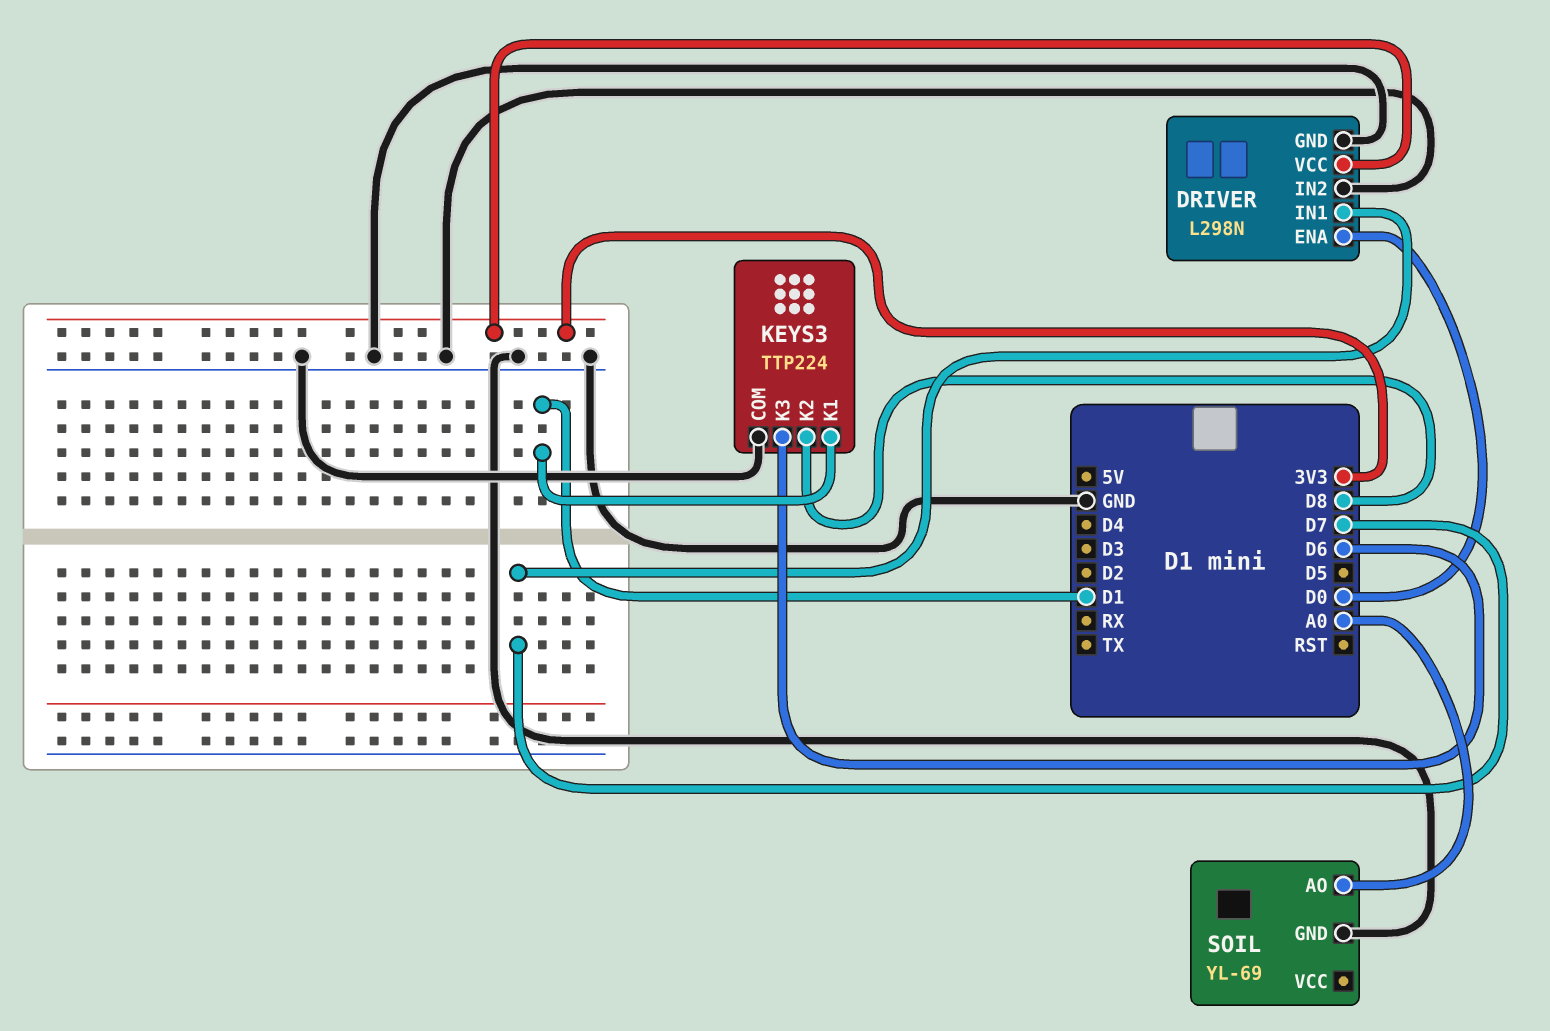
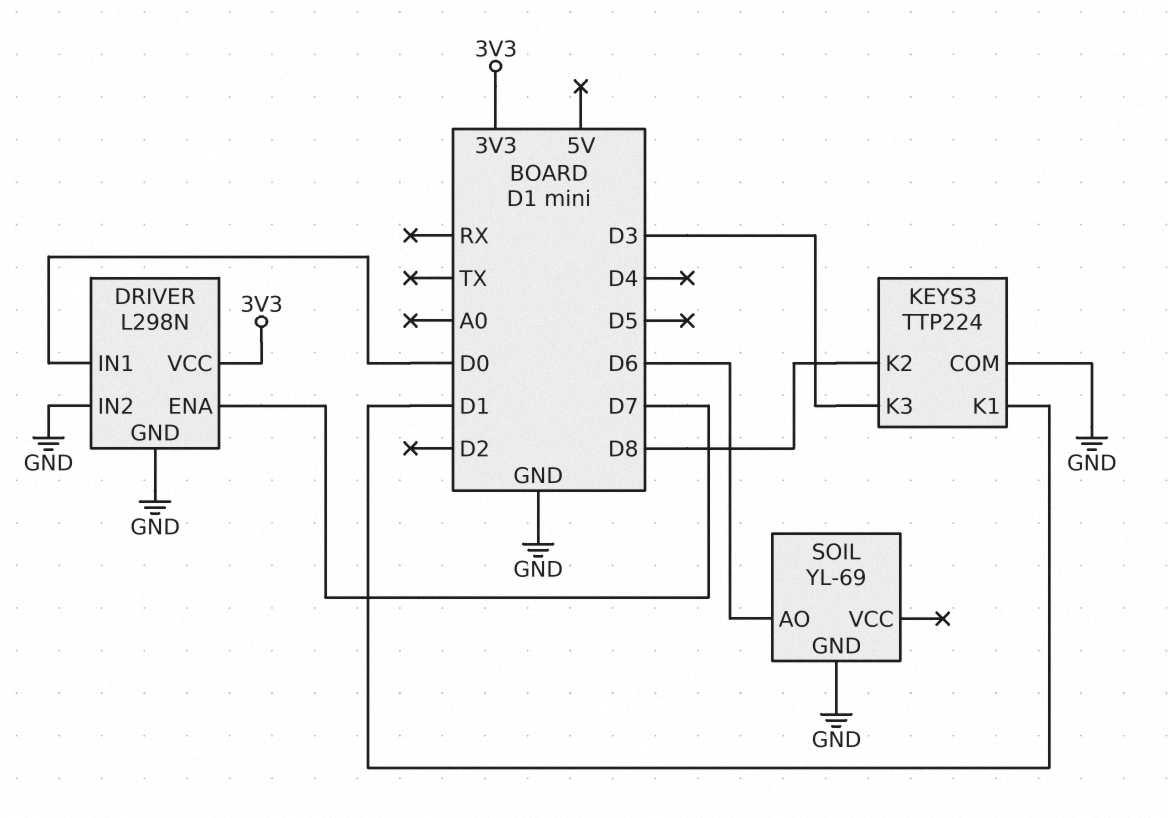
DRIVER pin ENA: D0 -> D7
DRIVER pin IN1: D7 -> D0
KEYS3 pin K3: D6 -> D3
SOIL pin AO: A0 -> D6

